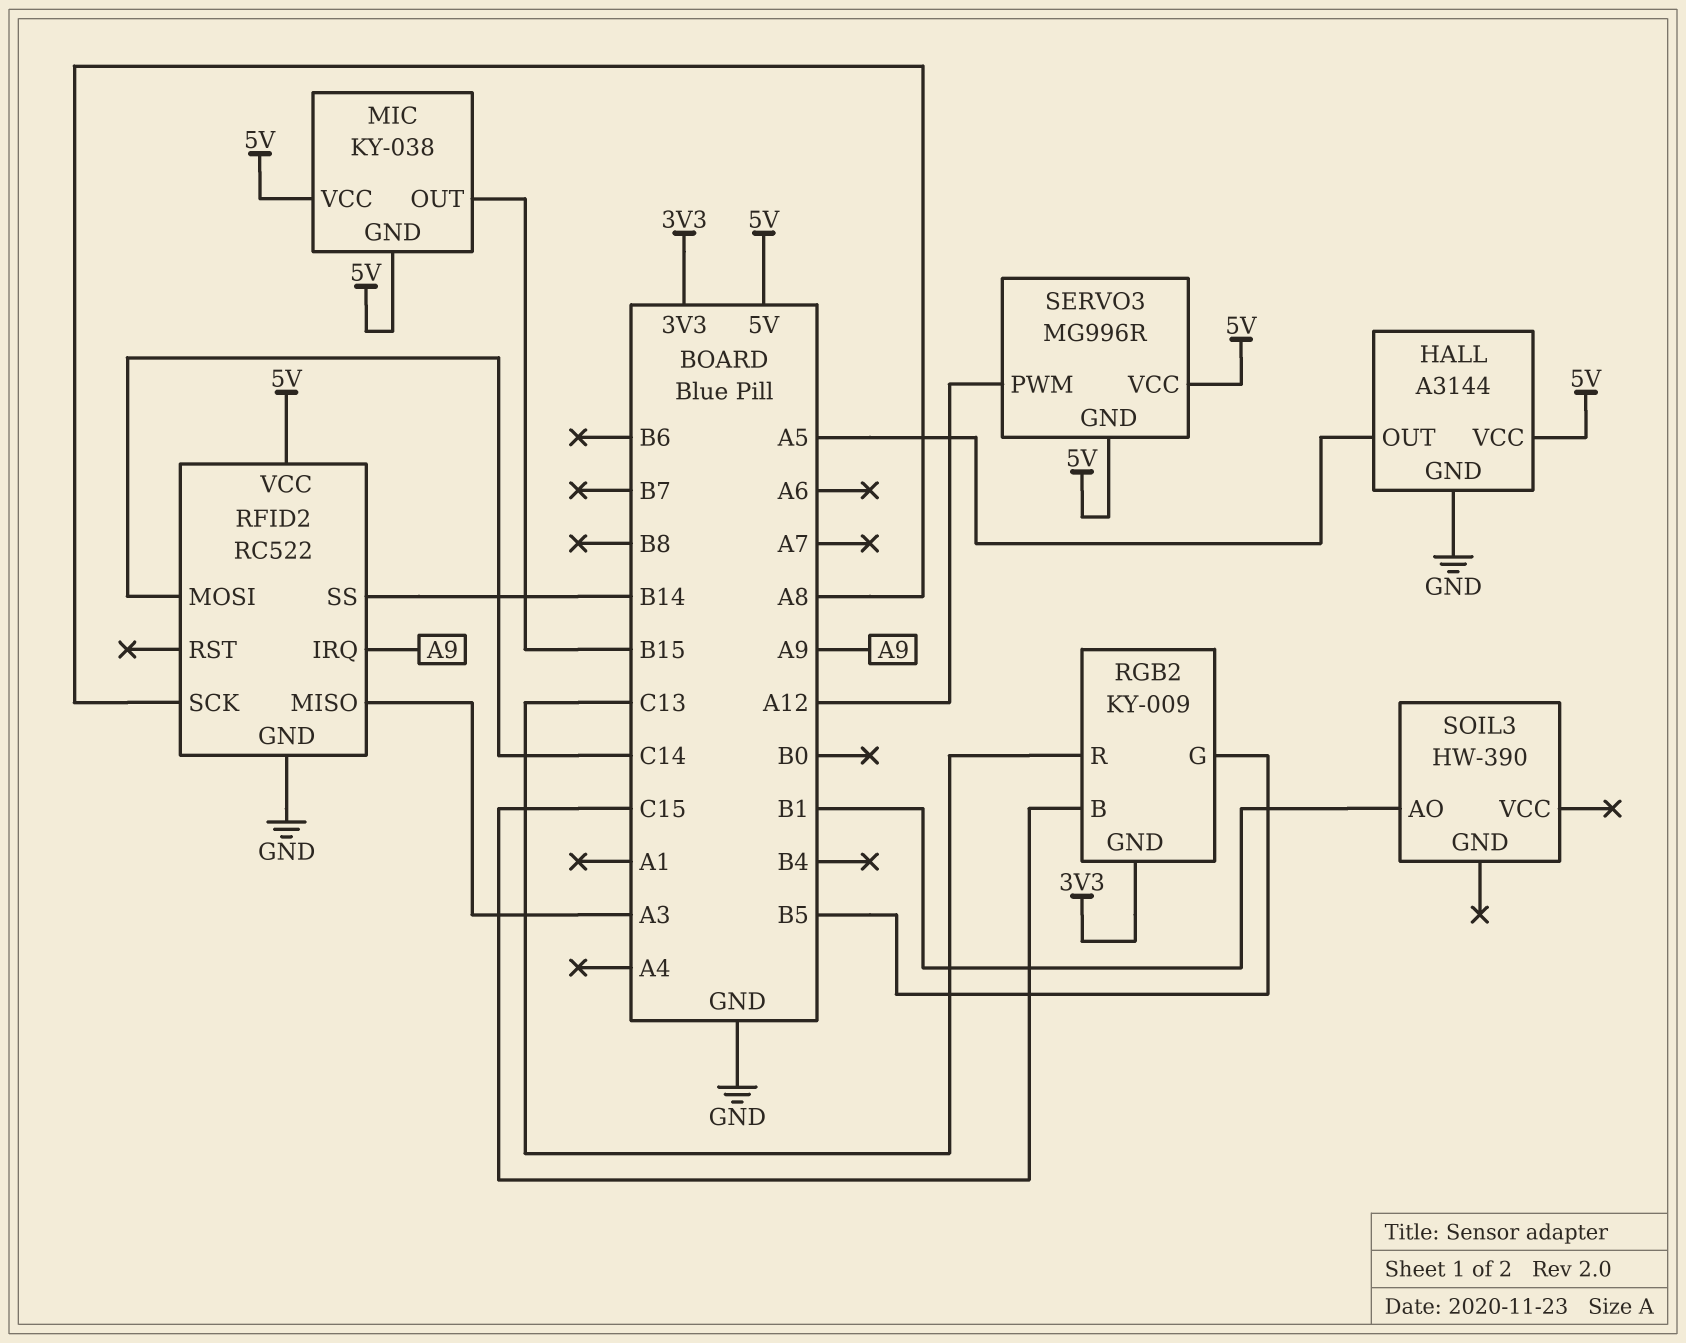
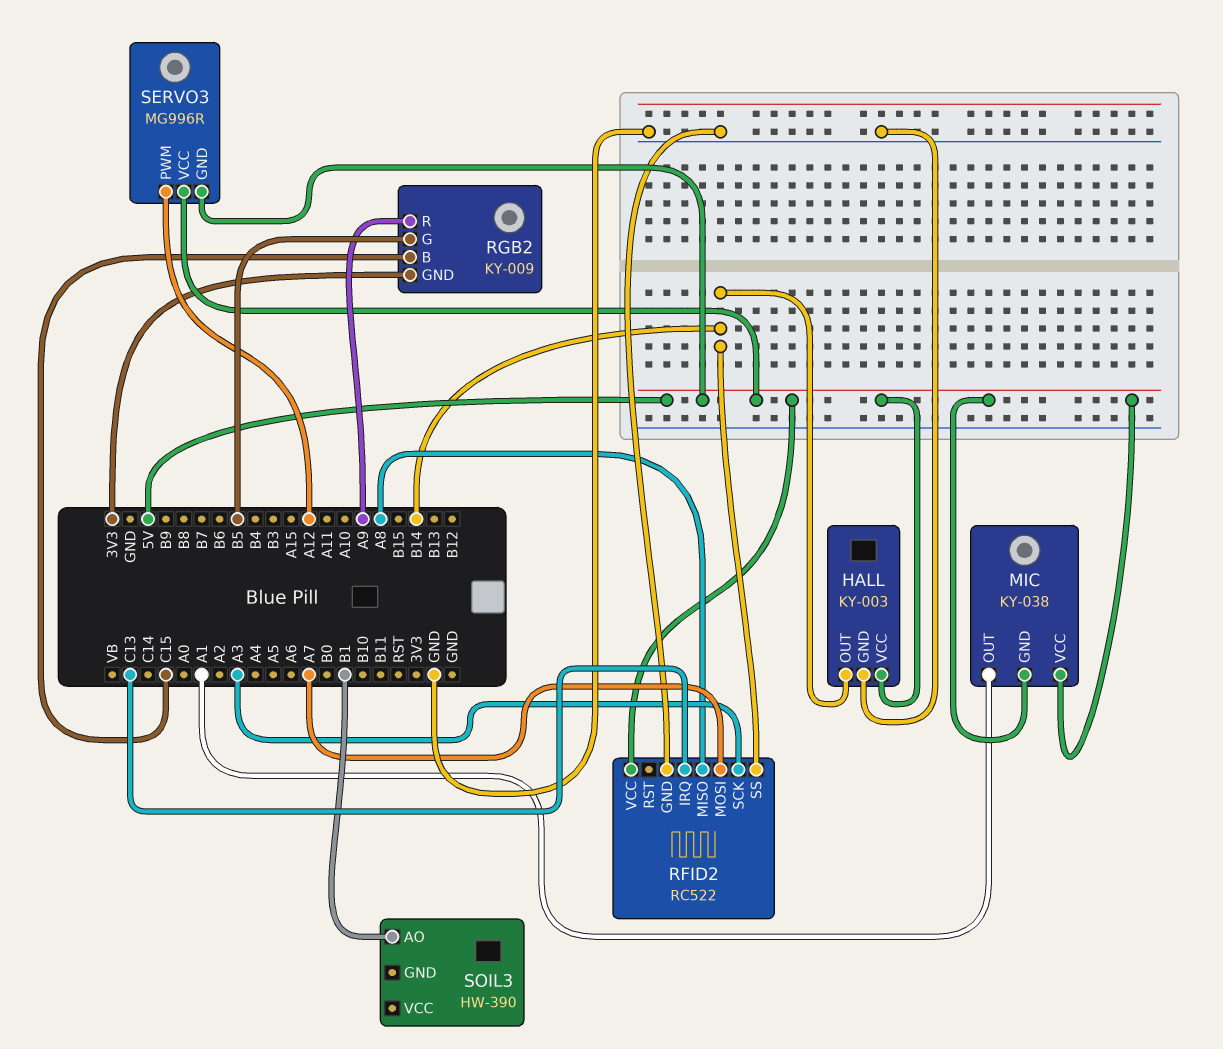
HALL: A3144 -> KY-003
HALL pin OUT: A5 -> B14
MIC pin OUT: B15 -> A1
RFID2 pin IRQ: A9 -> C13
RFID2 pin MISO: A3 -> A8
RFID2 pin MOSI: C14 -> A7
RFID2 pin SCK: A8 -> A3
RGB2 pin R: C13 -> A9

